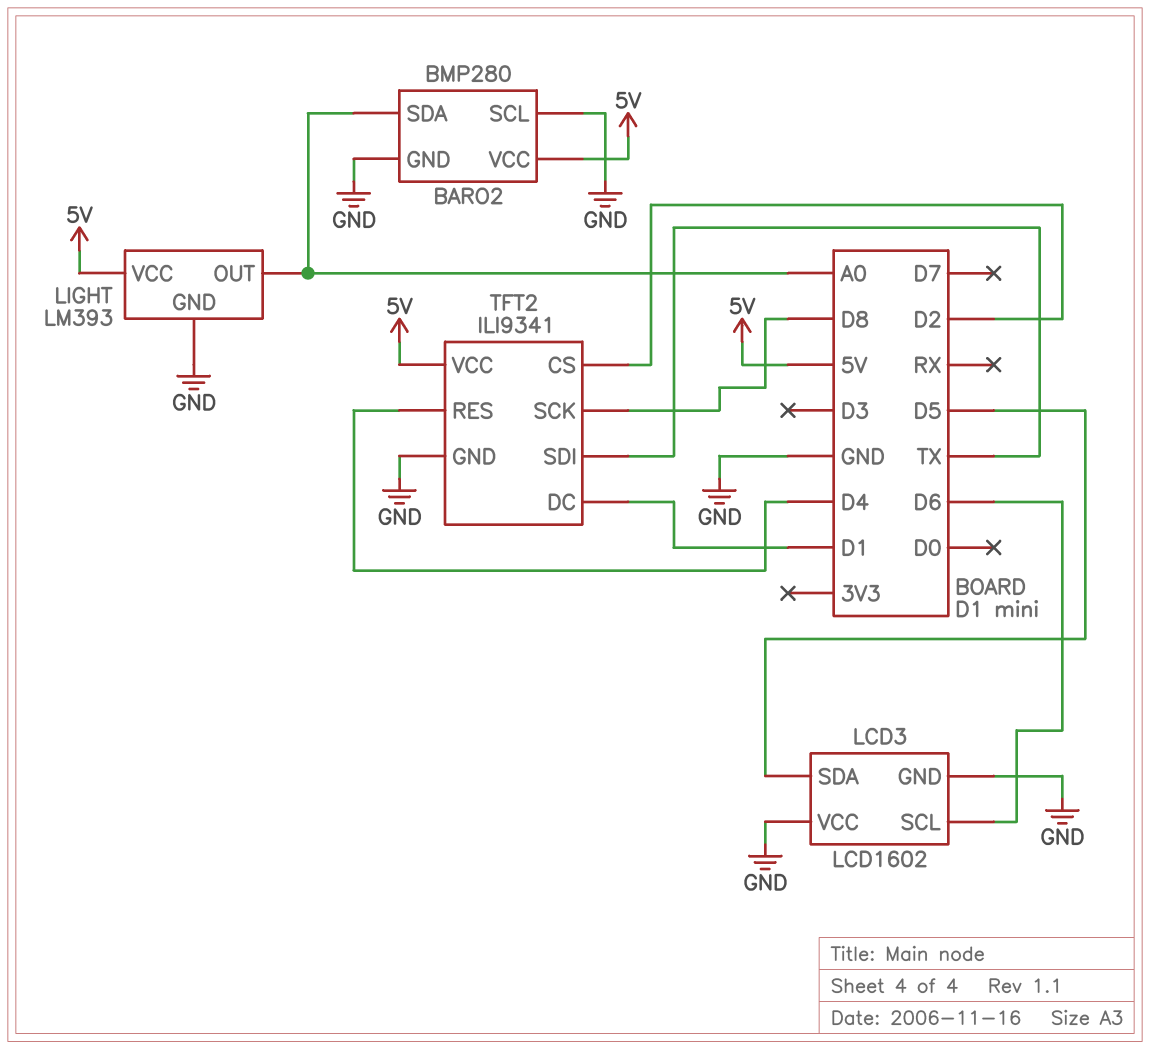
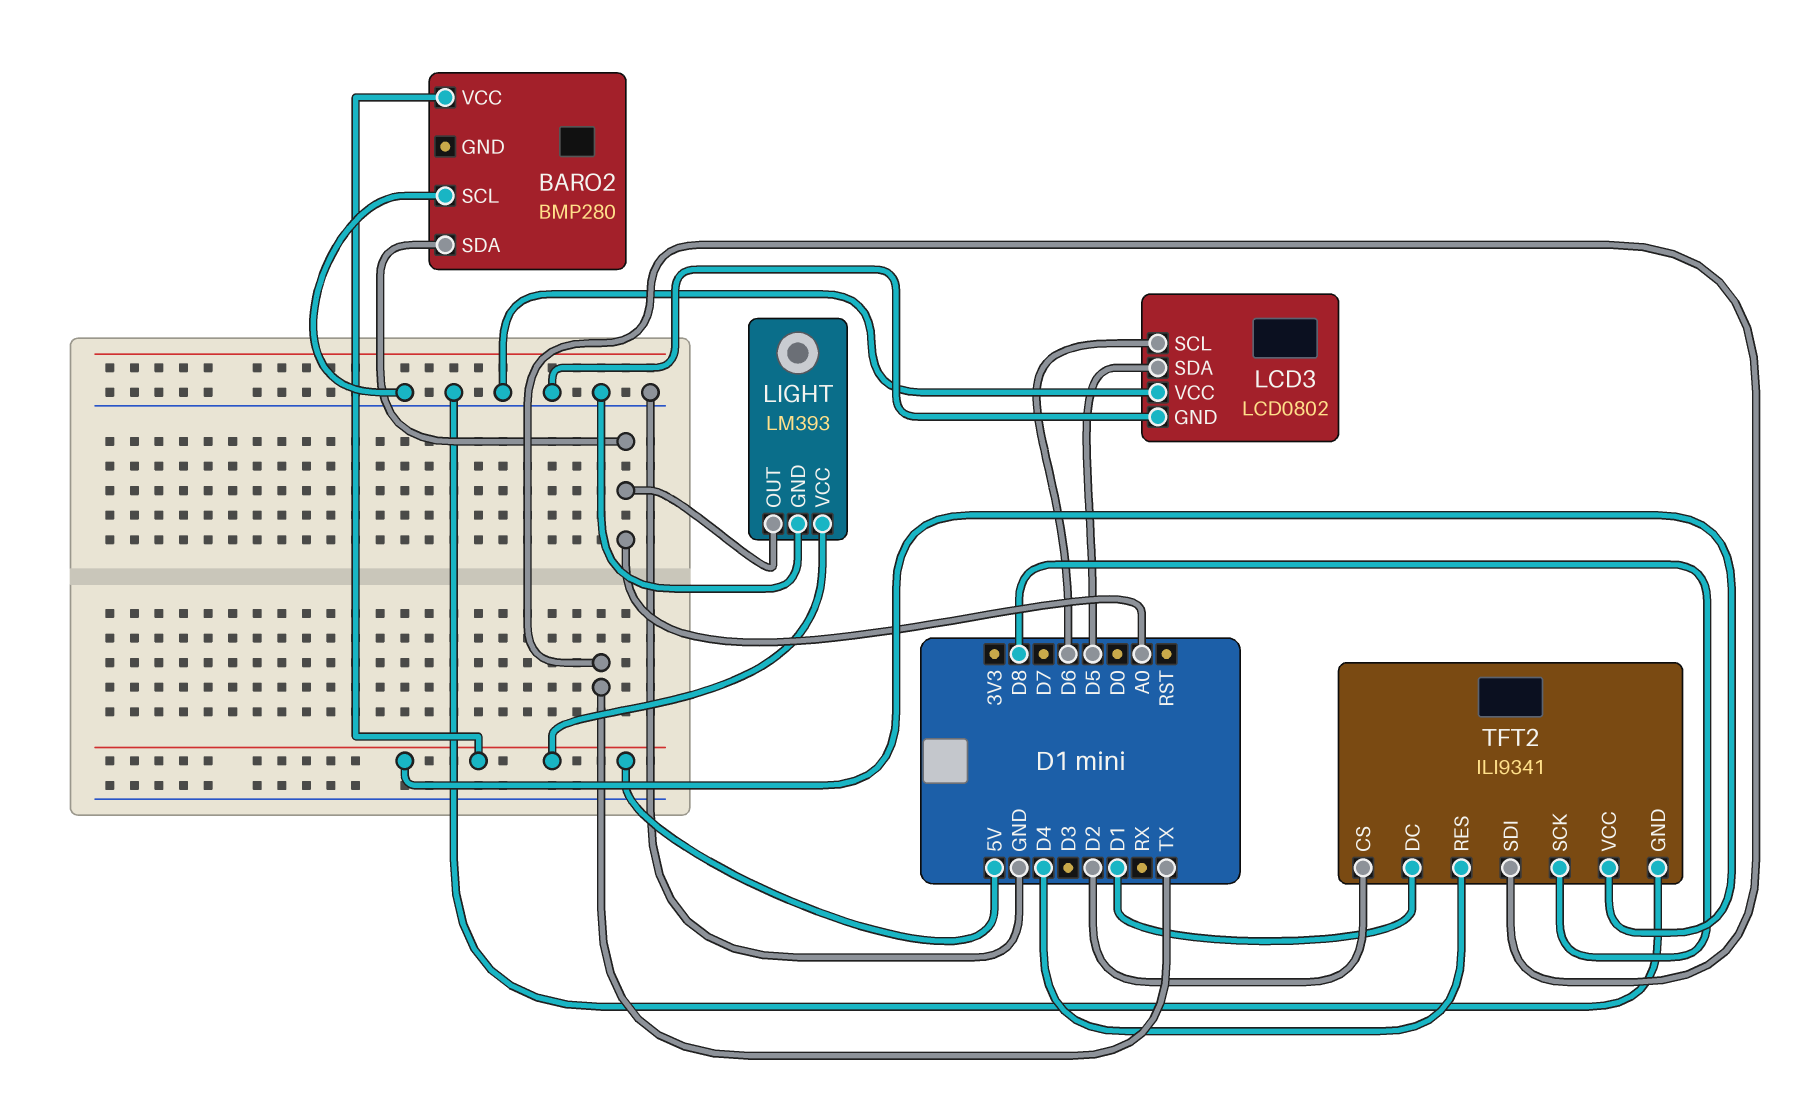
BARO2 pin GND: GND -> none
LCD3: LCD1602 -> LCD0802

